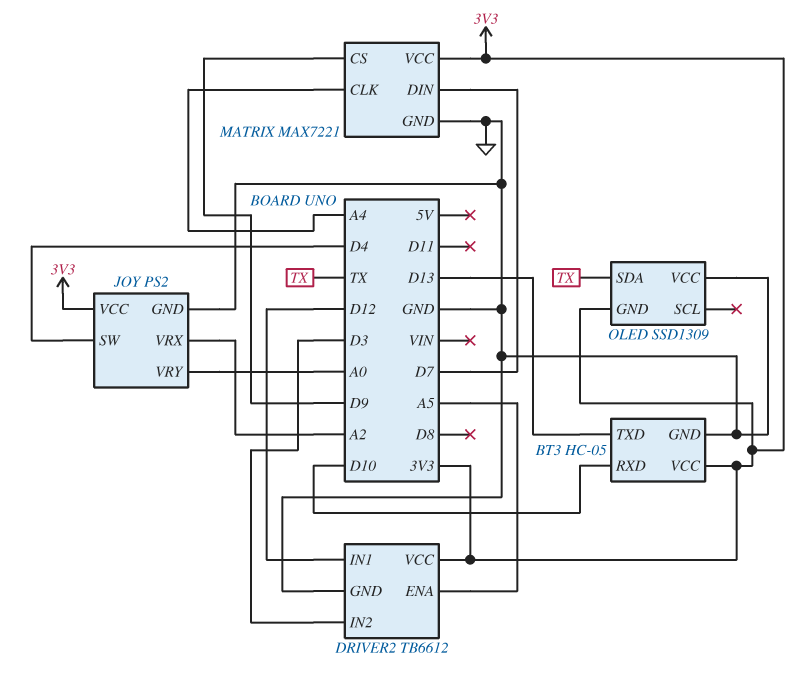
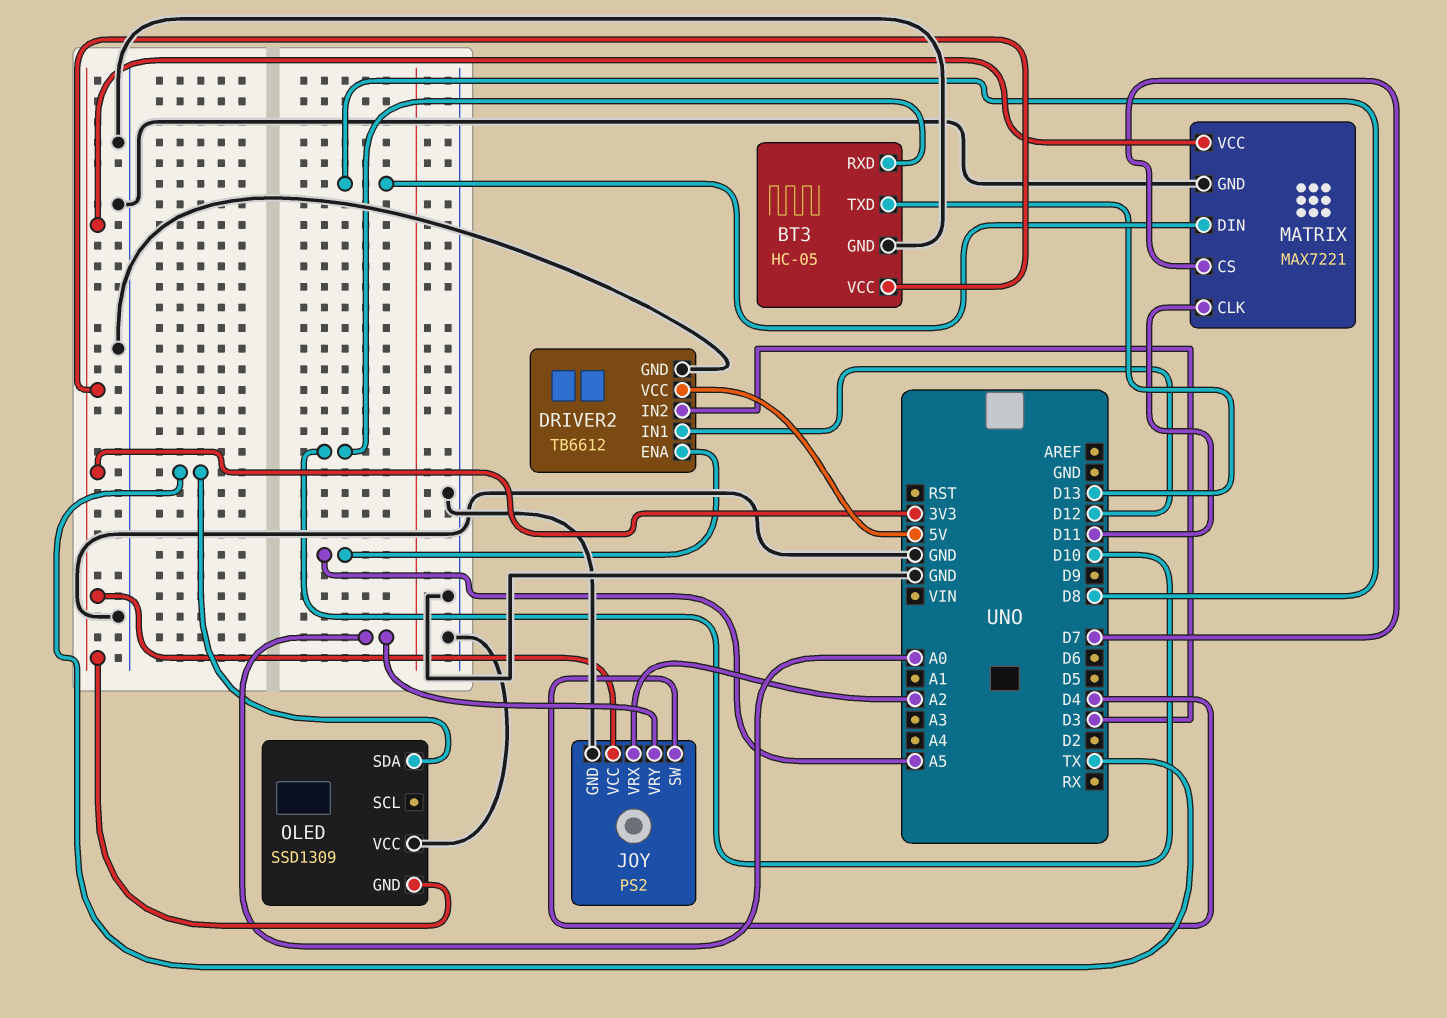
DRIVER2 pin VCC: 3V3 -> 5V
MATRIX pin CLK: A4 -> D11
MATRIX pin CS: D9 -> D7
MATRIX pin DIN: D7 -> D8

